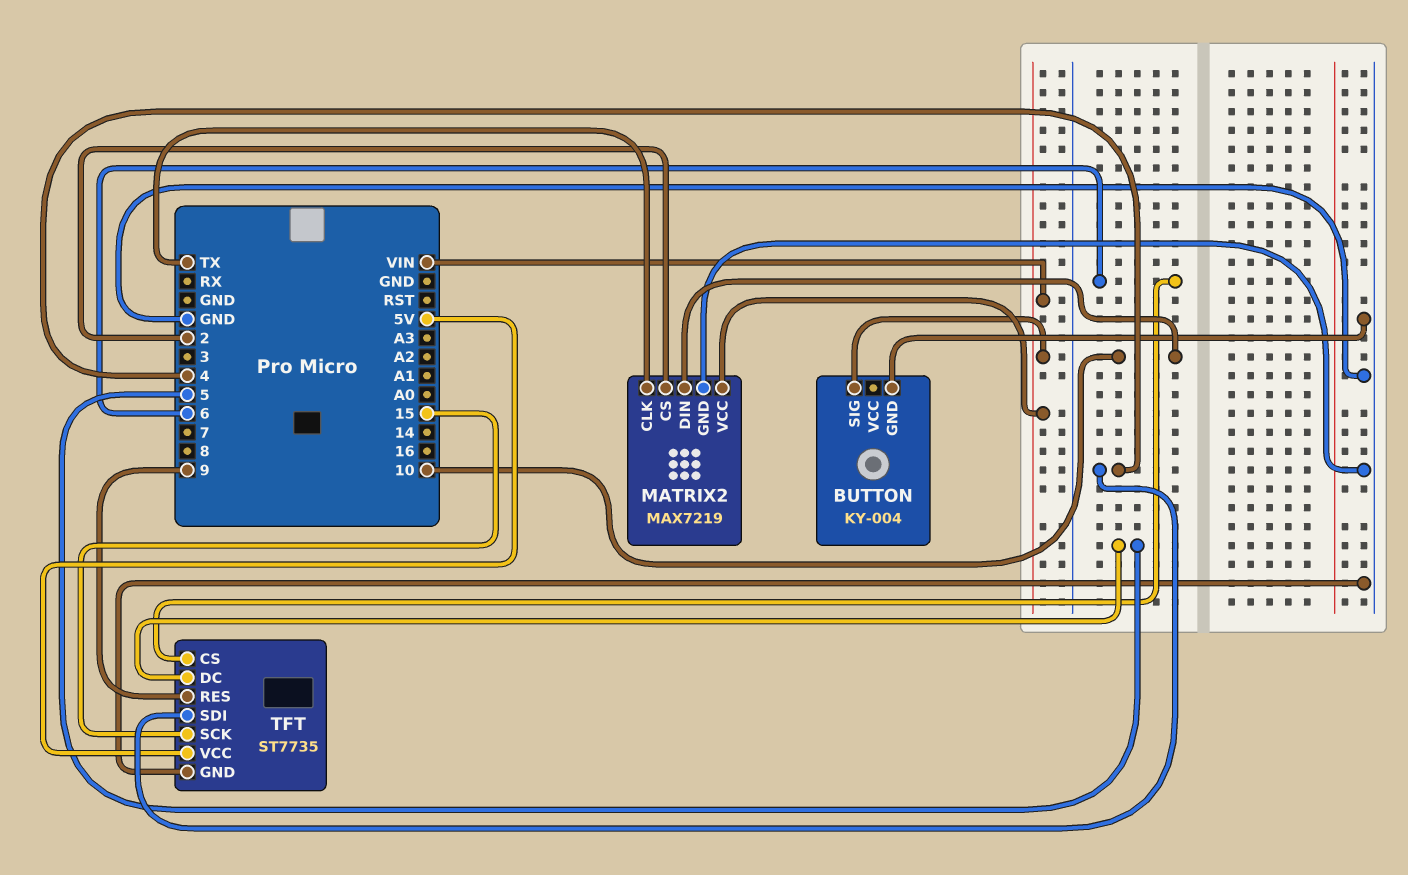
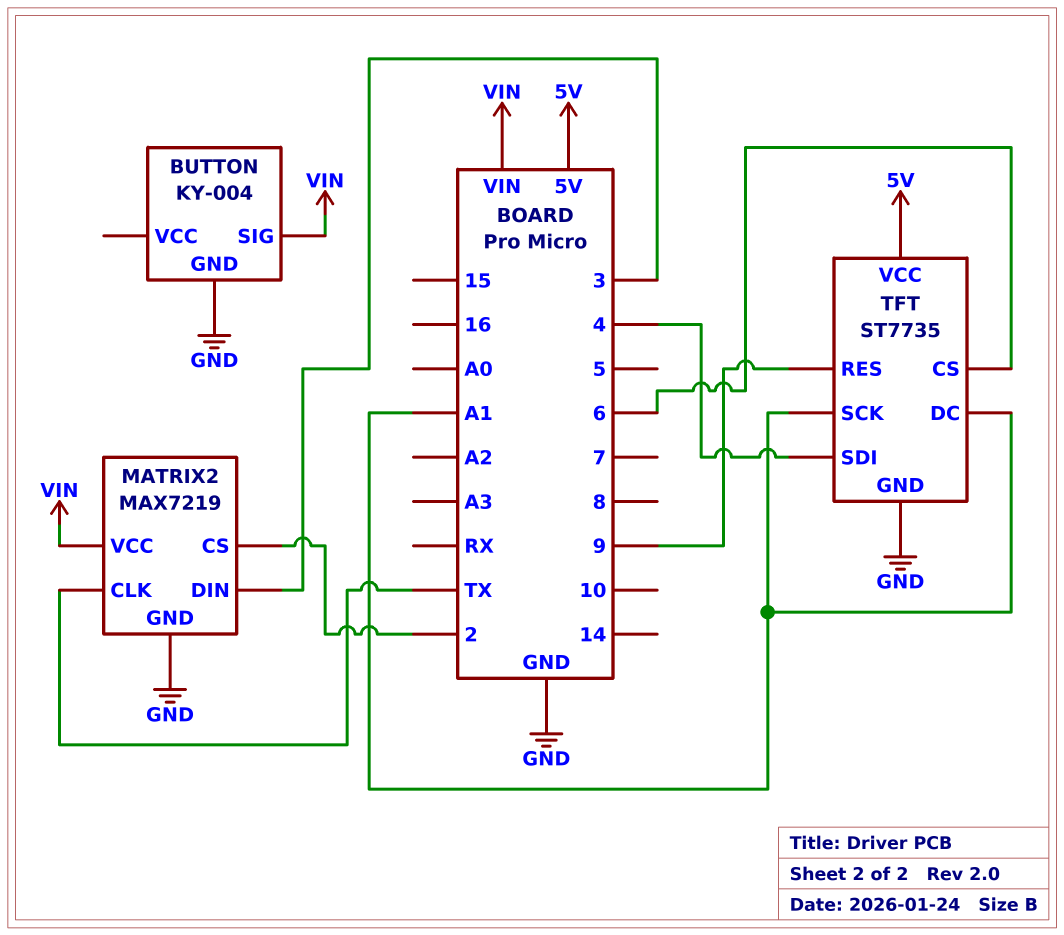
MATRIX2 pin DIN: 10 -> 3
TFT pin DC: 5 -> A1
TFT pin SCK: 15 -> A1

